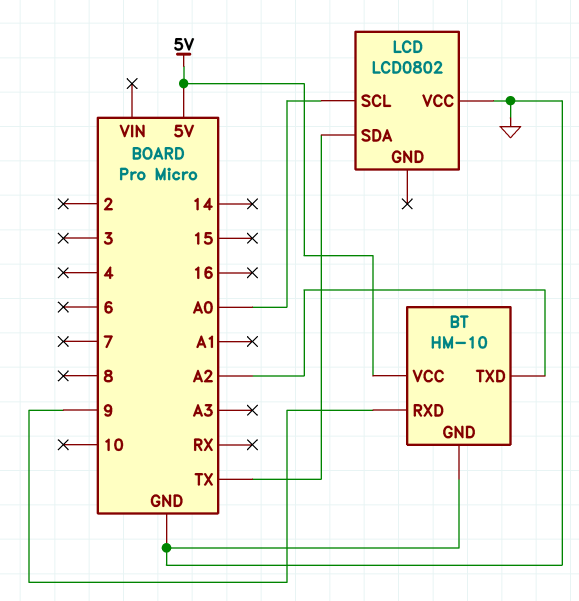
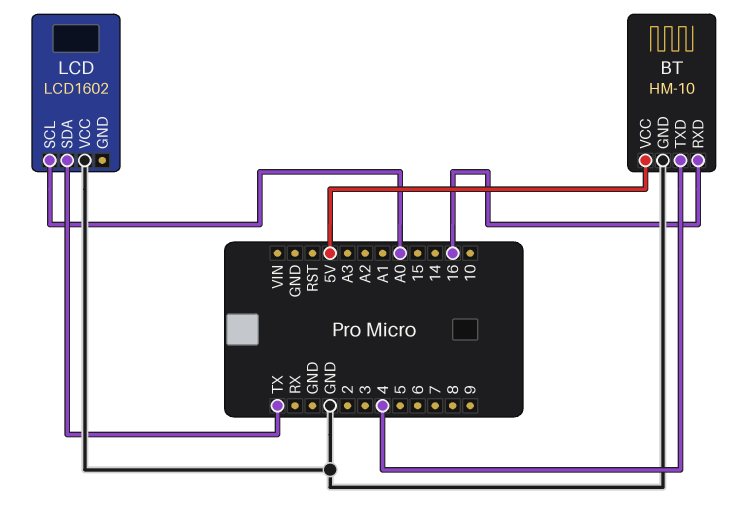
BT pin RXD: 9 -> 16
BT pin TXD: A2 -> 4
LCD: LCD0802 -> LCD1602

